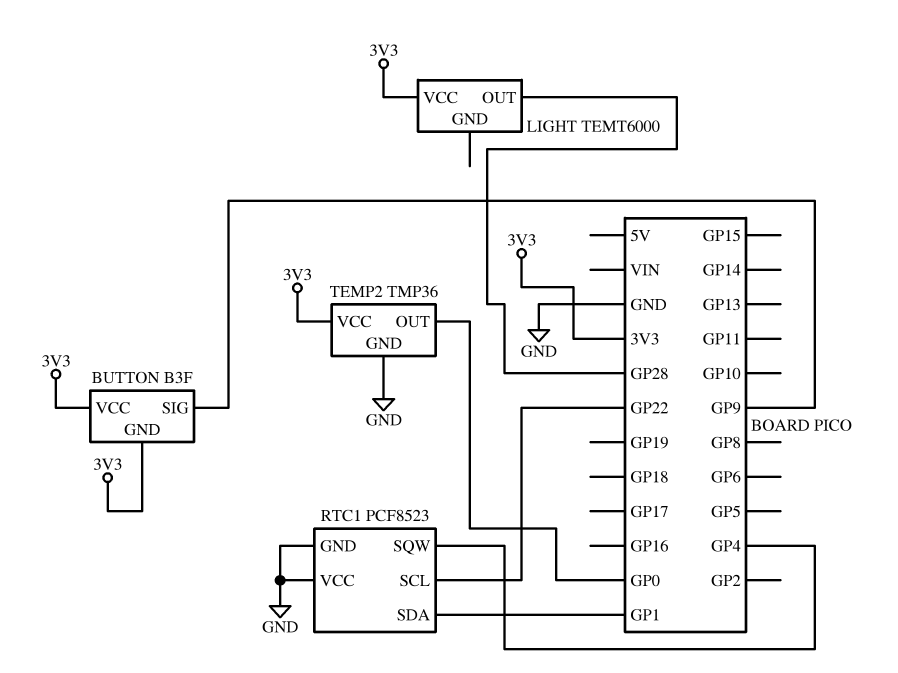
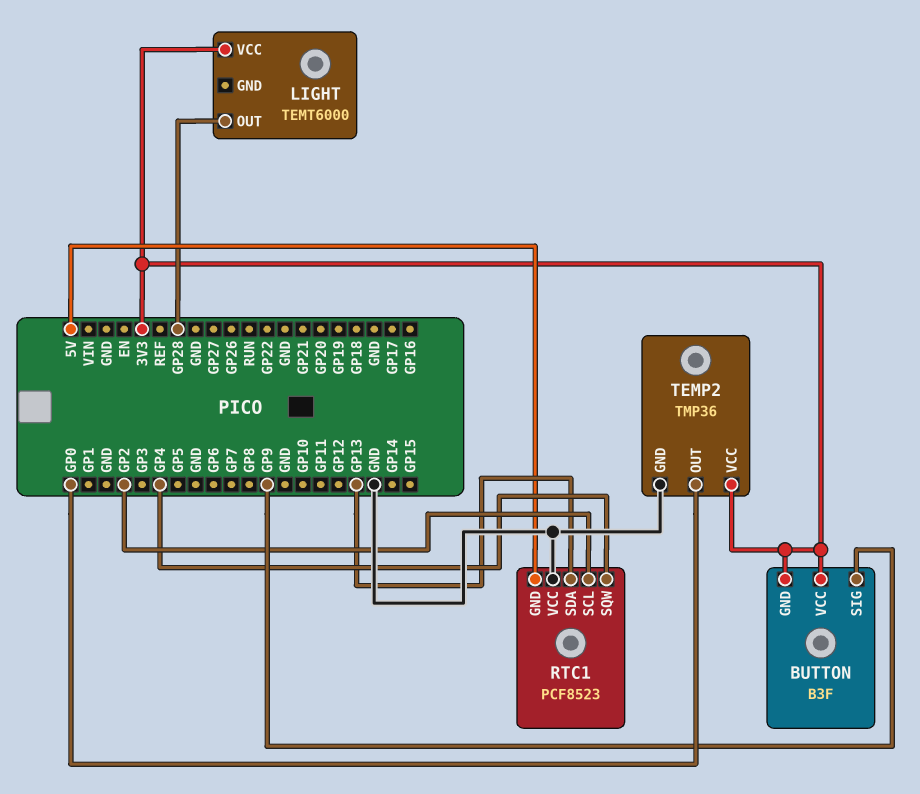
RTC1 pin GND: GND -> 5V
RTC1 pin SCL: GP22 -> GP2
RTC1 pin SDA: GP1 -> GP13

